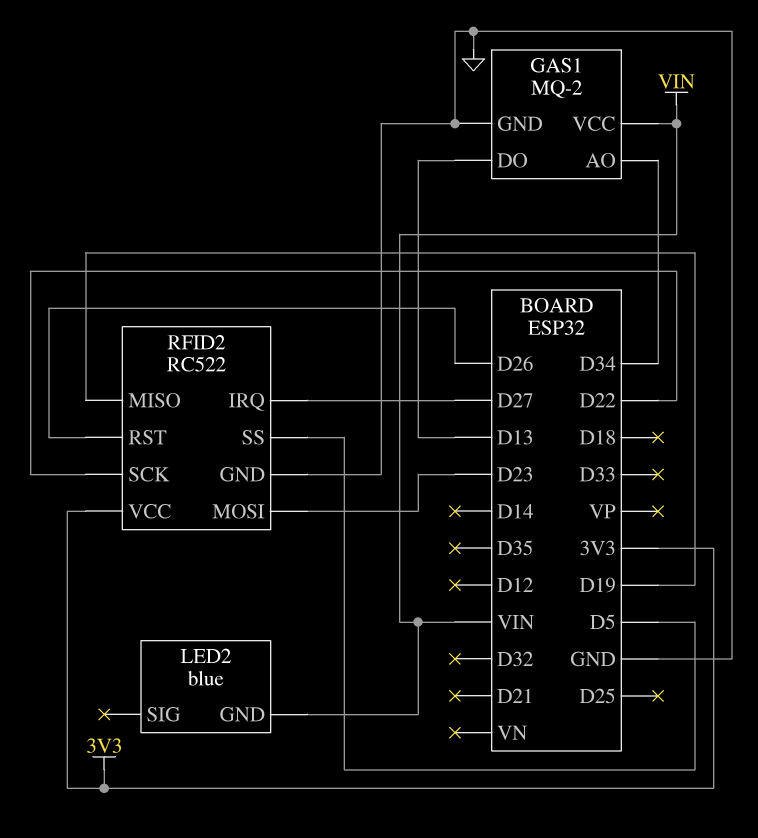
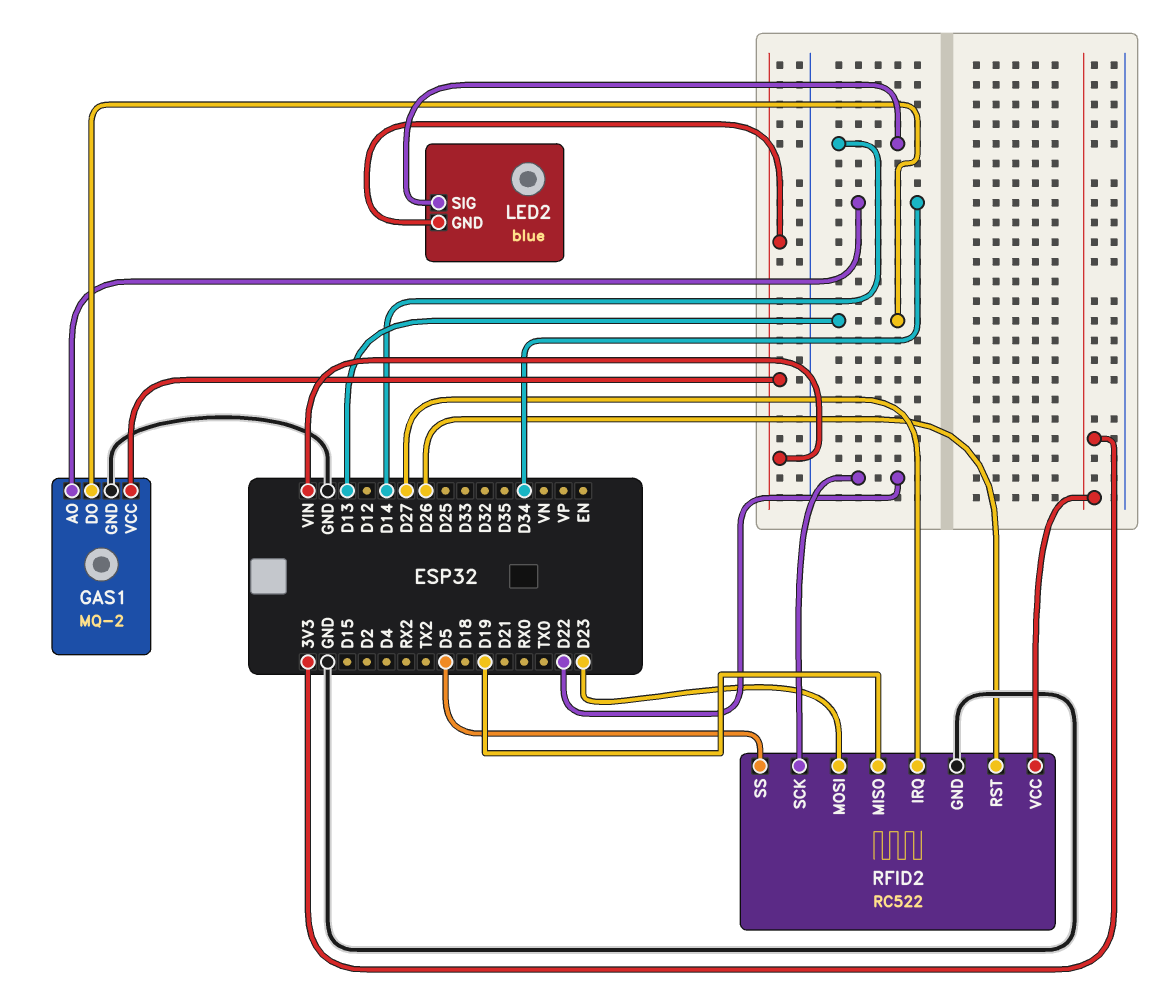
LED2 pin SIG: none -> D14

